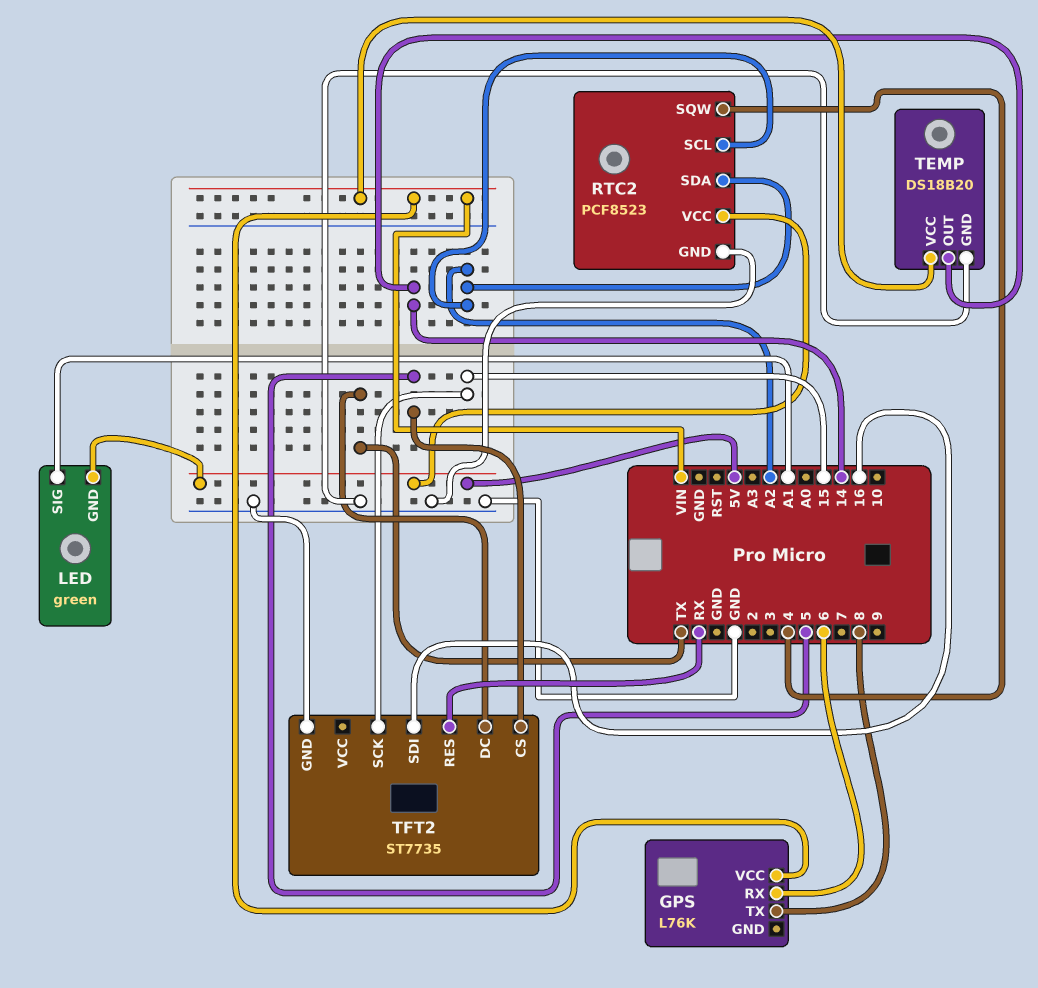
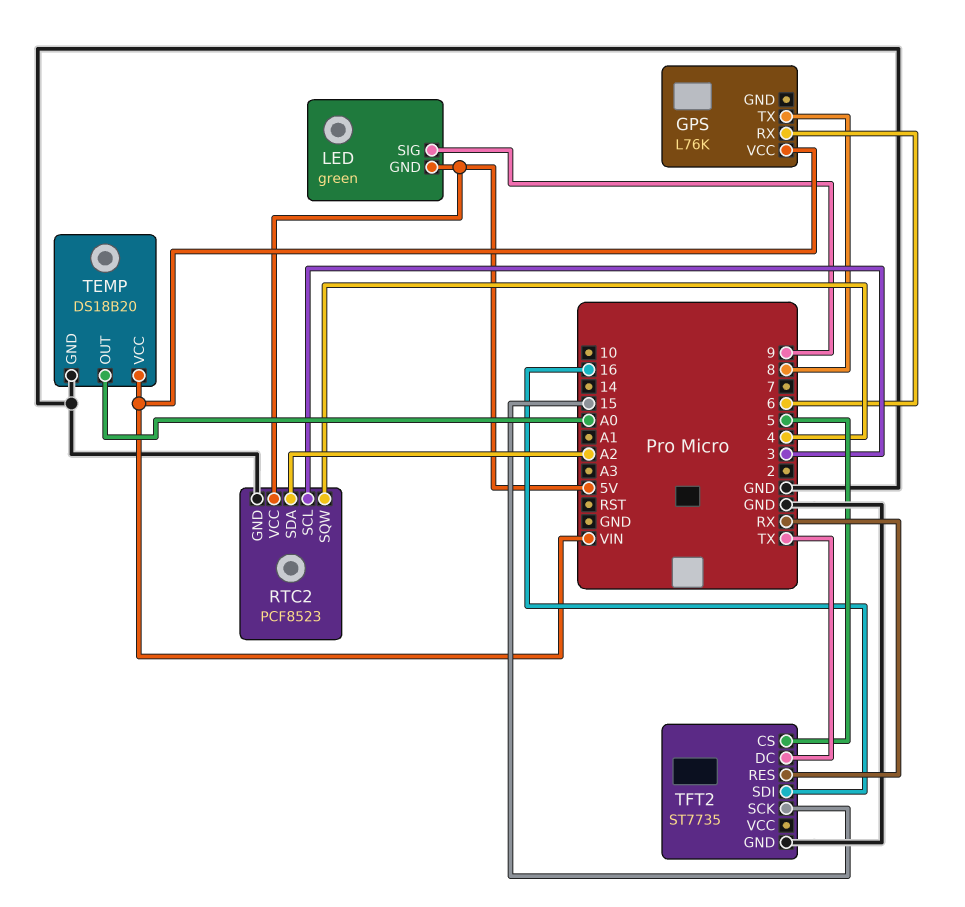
LED pin SIG: A1 -> 9
RTC2 pin SCL: A2 -> 3
TEMP pin OUT: 14 -> A0

